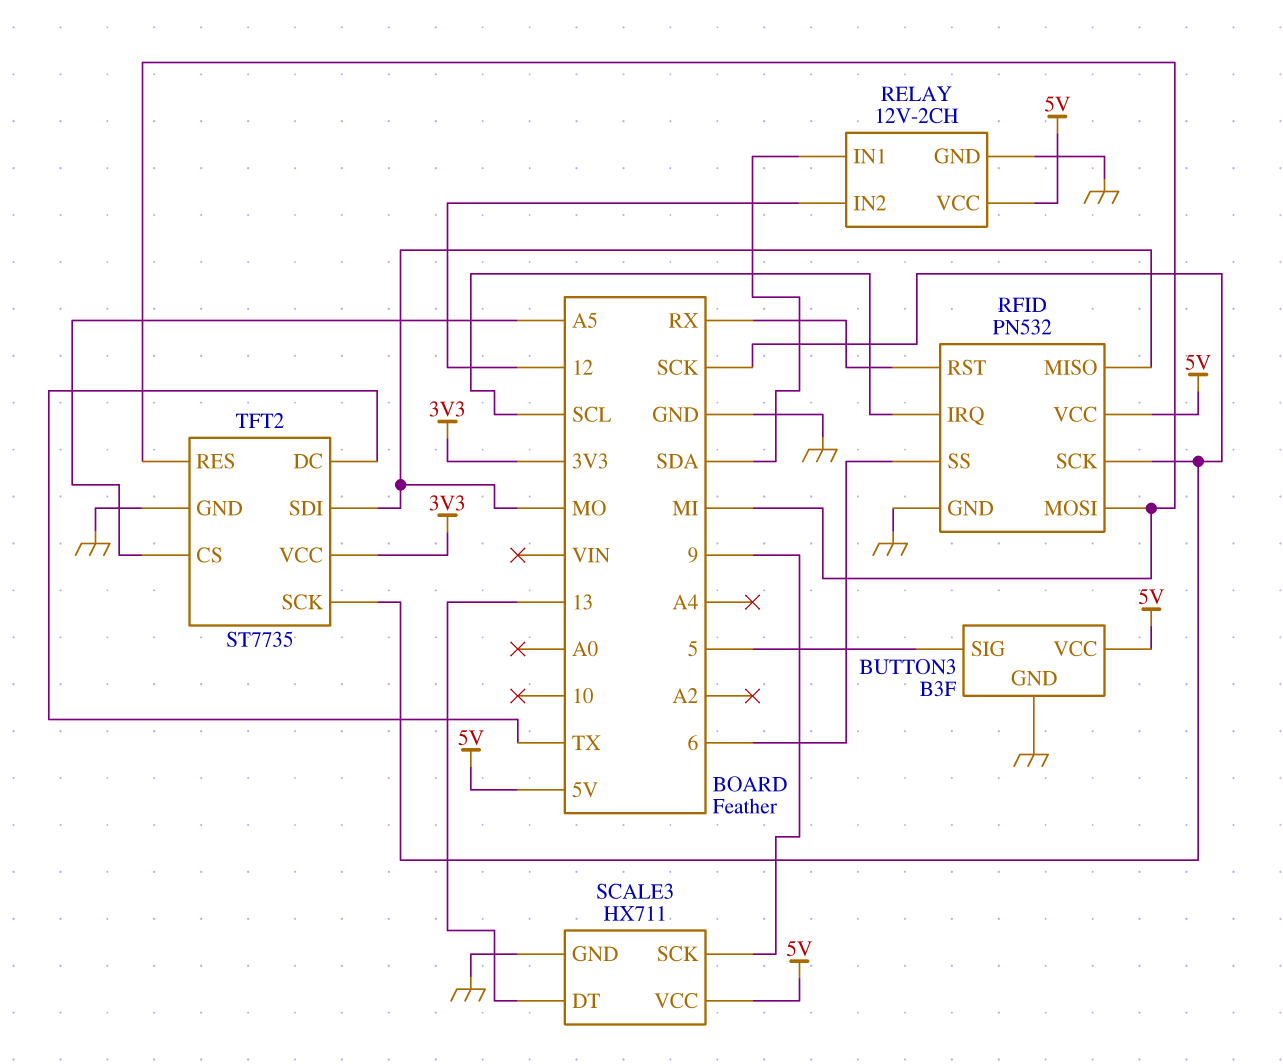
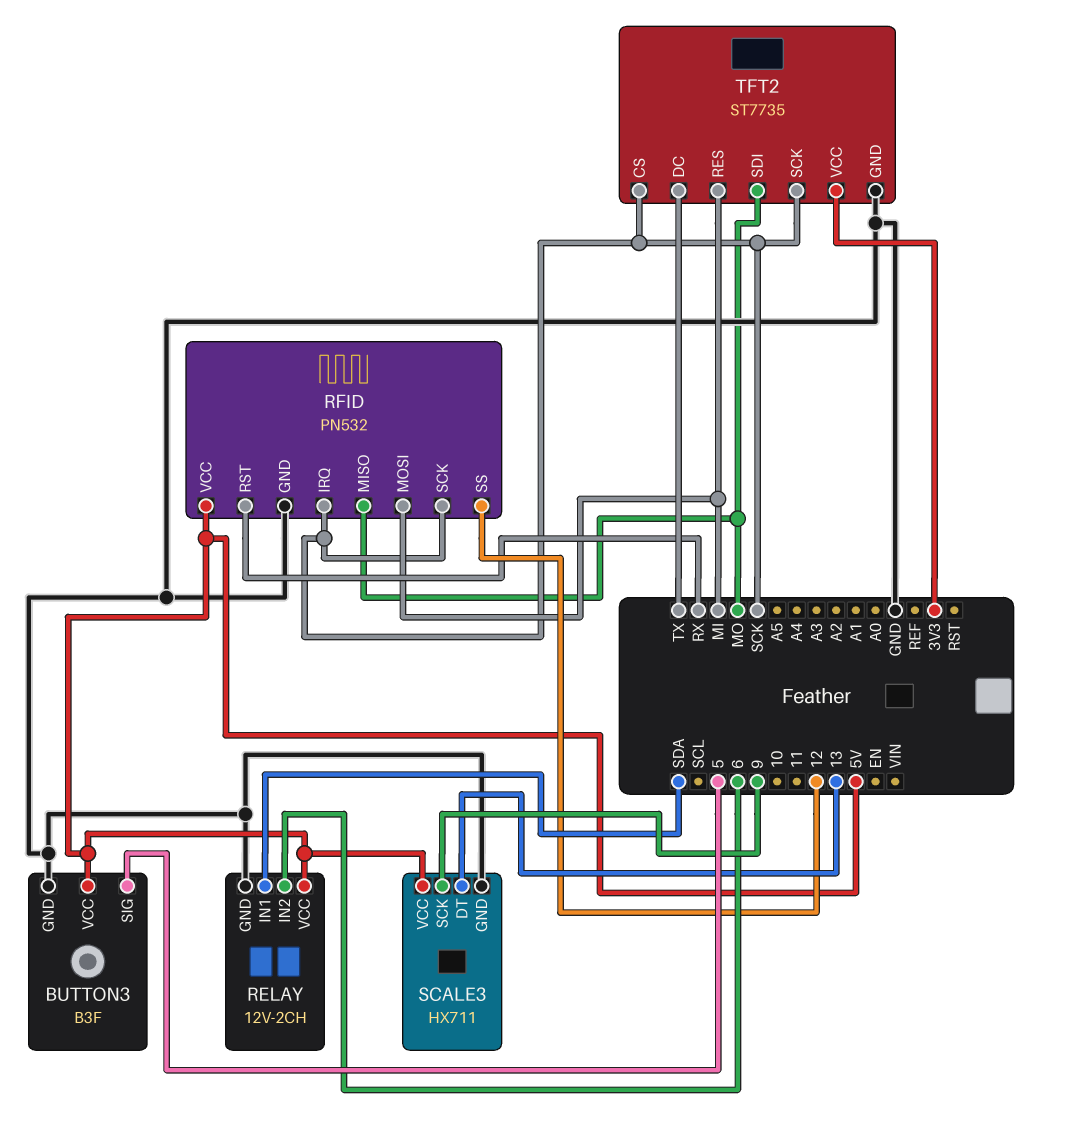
RELAY pin IN2: 12 -> 6
RFID pin IRQ: SCL -> SCK
RFID pin SS: 6 -> 12
TFT2 pin CS: A5 -> SCK

